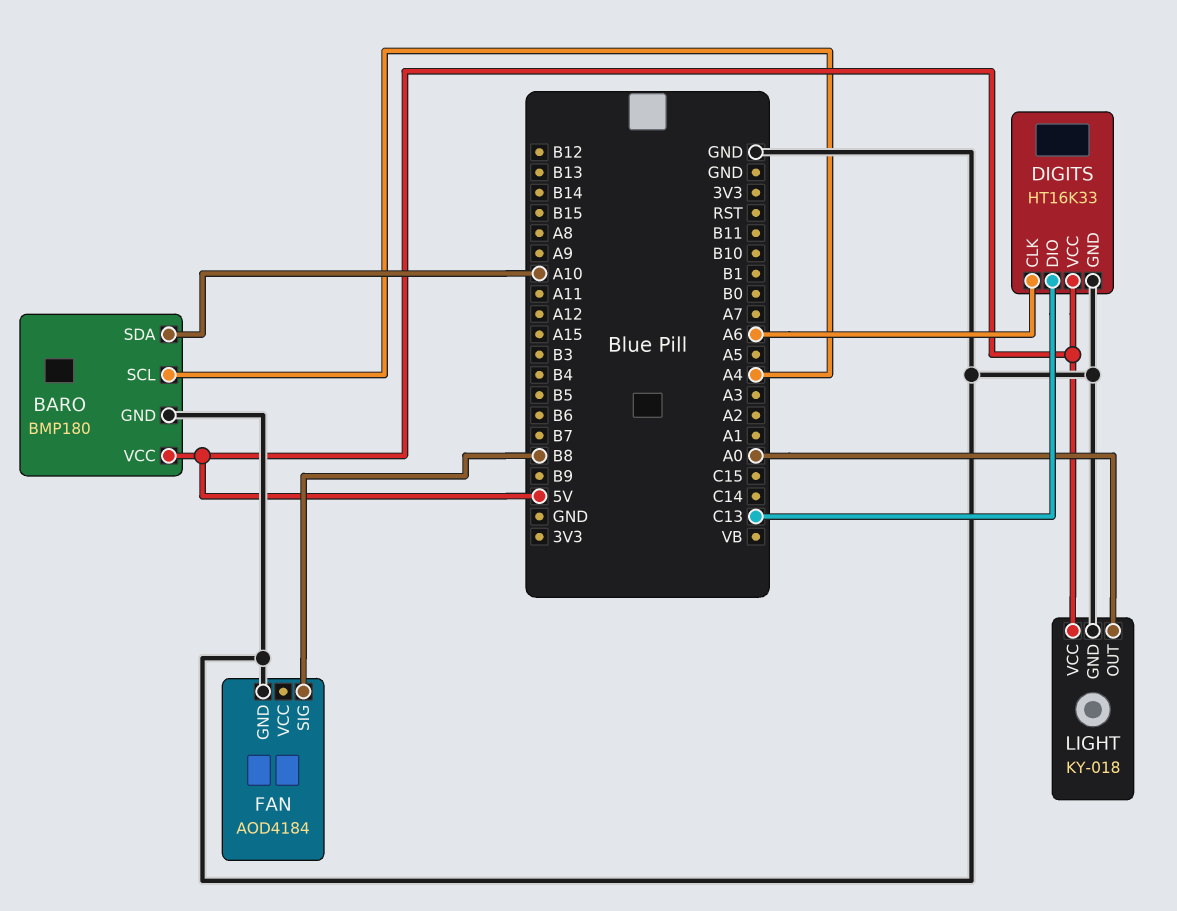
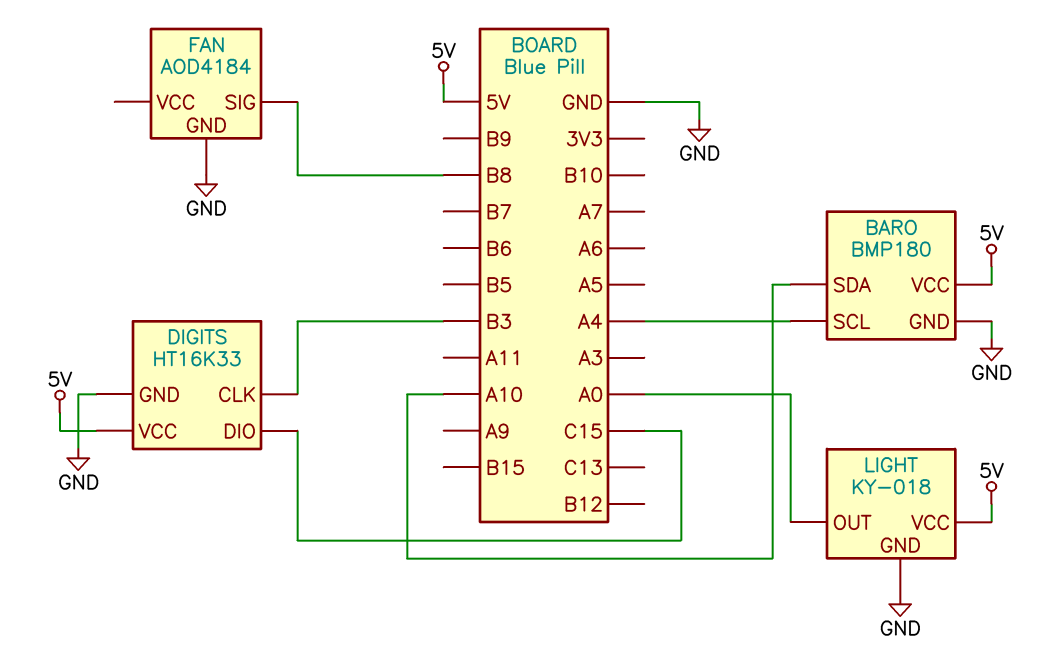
DIGITS pin CLK: A6 -> B3
DIGITS pin DIO: C13 -> C15

